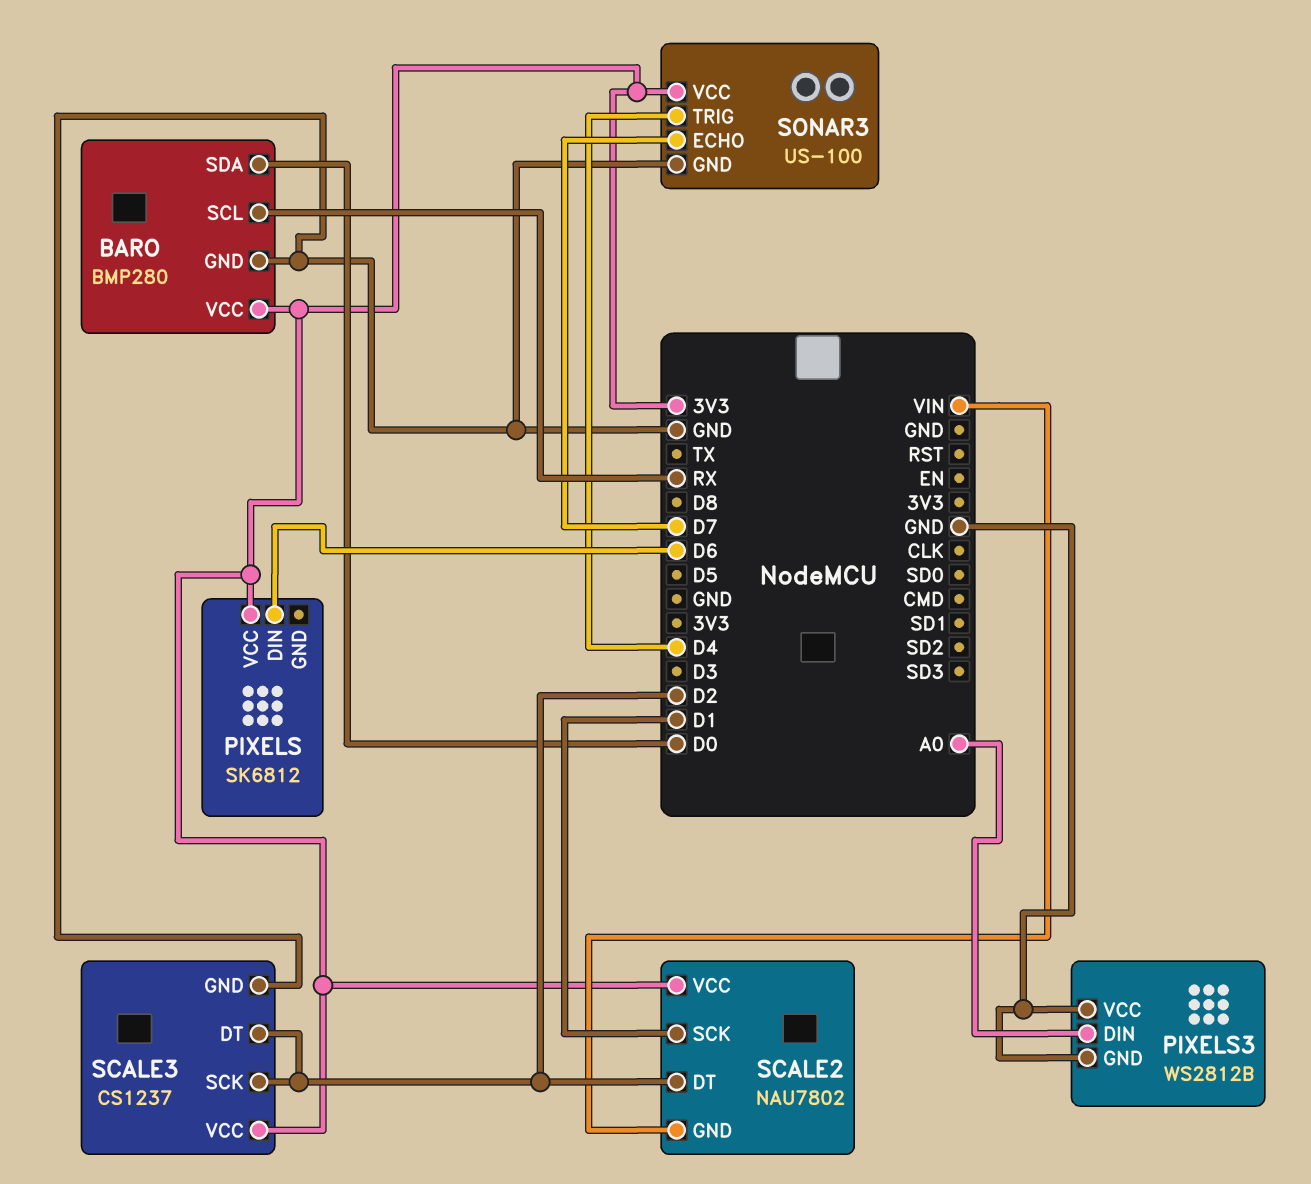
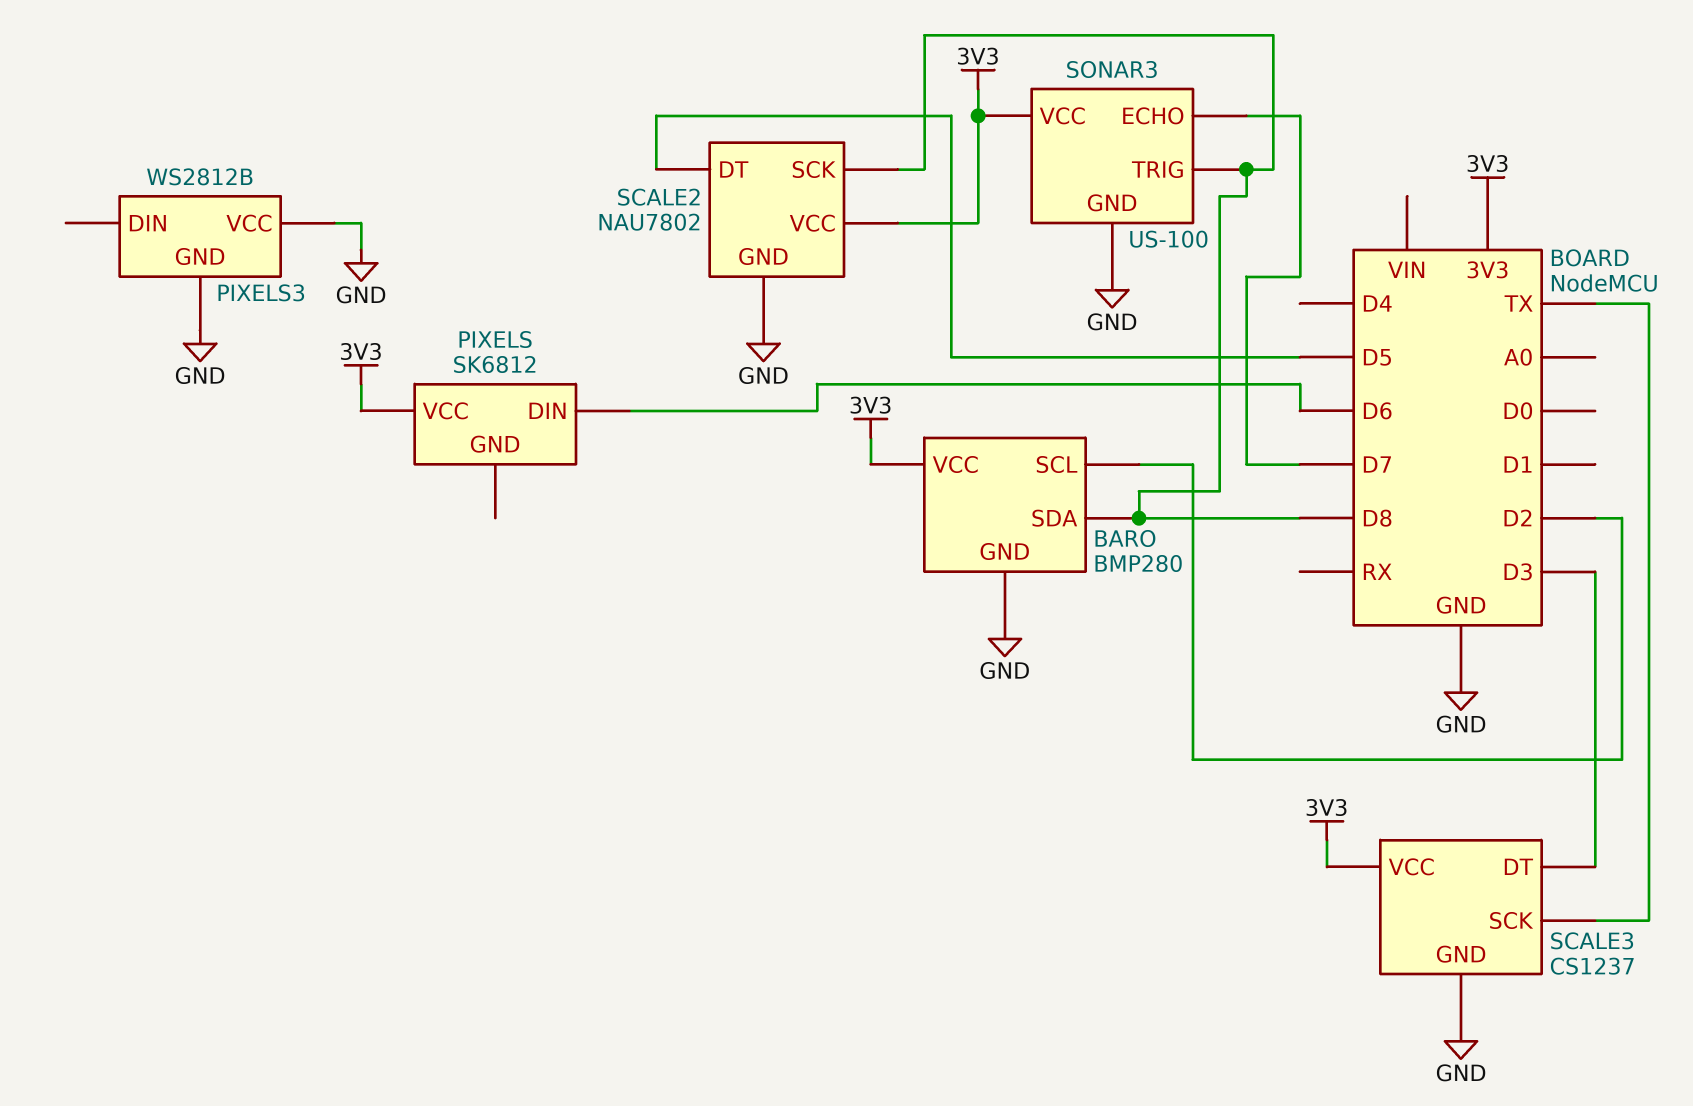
BARO pin SCL: RX -> D2
BARO pin SDA: D0 -> D8
PIXELS3 pin DIN: A0 -> none
SCALE2 pin DT: D2 -> D5
SCALE2 pin GND: VIN -> GND
SCALE2 pin SCK: D1 -> D8
SCALE3 pin DT: D2 -> D3
SCALE3 pin SCK: D2 -> TX
SONAR3 pin TRIG: D4 -> D8

